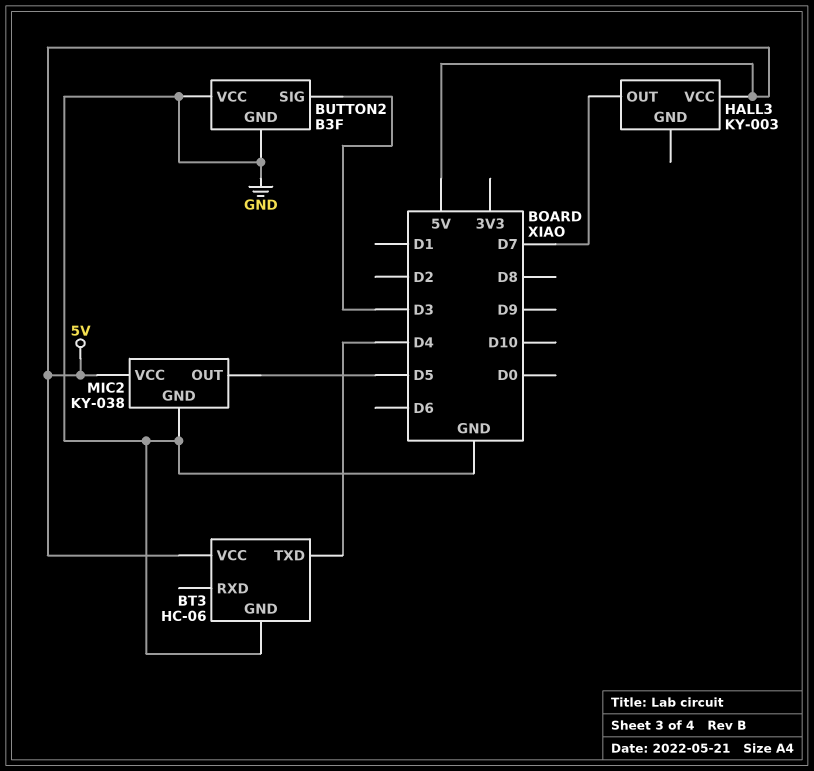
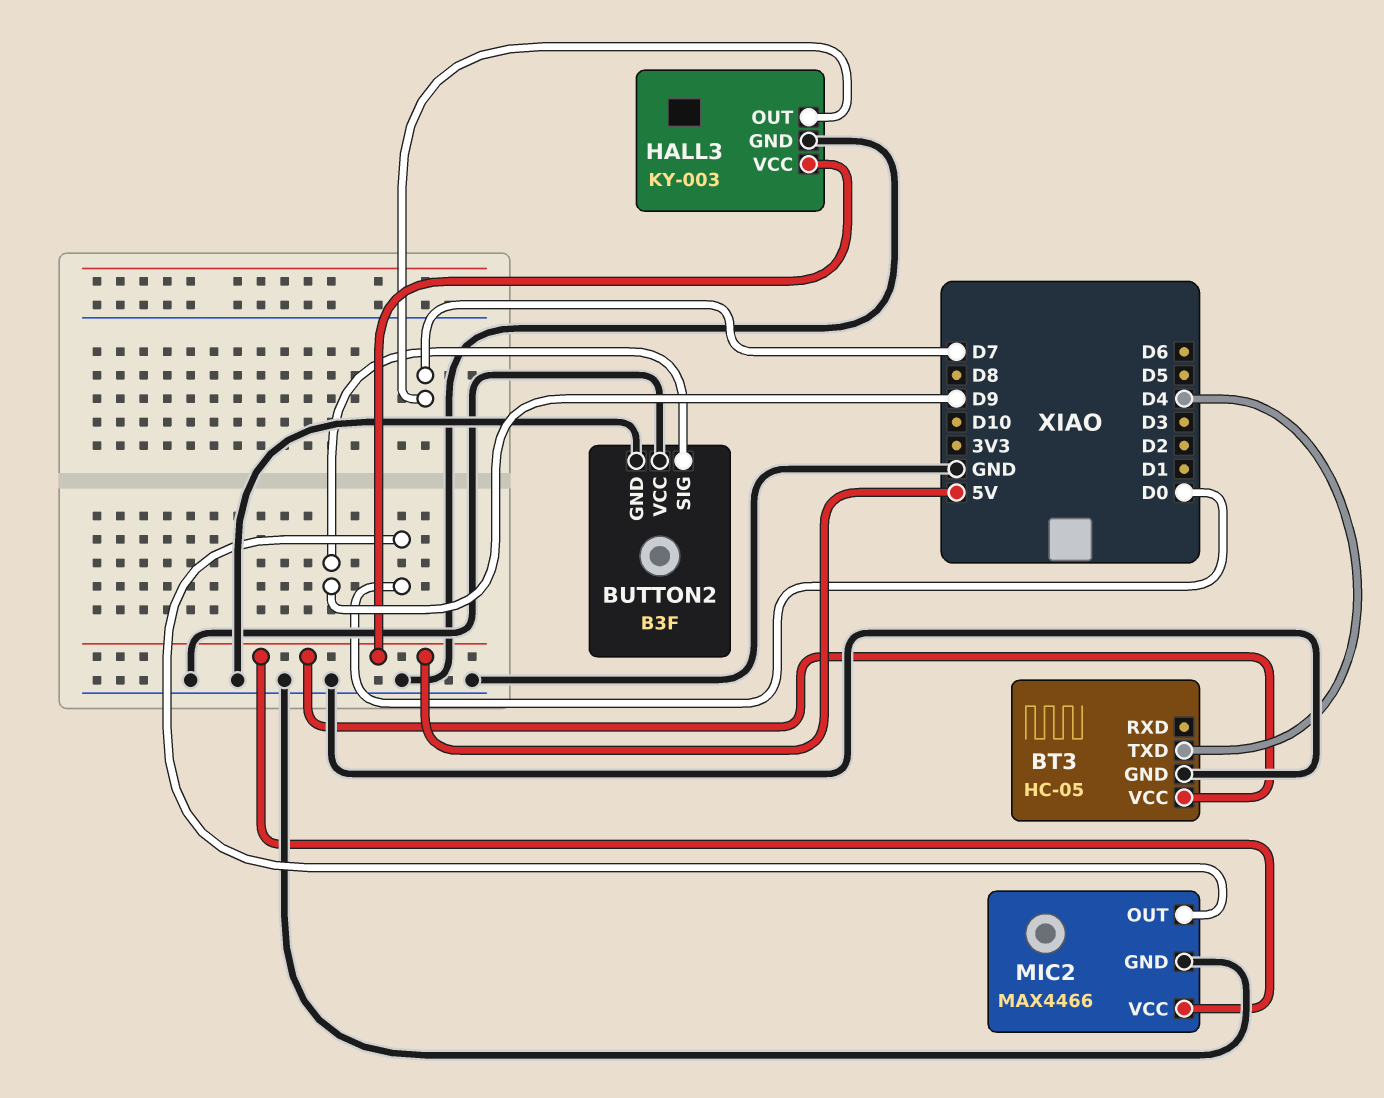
BT3: HC-06 -> HC-05
BUTTON2 pin SIG: D3 -> D9
HALL3 pin GND: none -> GND
MIC2: KY-038 -> MAX4466
MIC2 pin OUT: D5 -> D0

